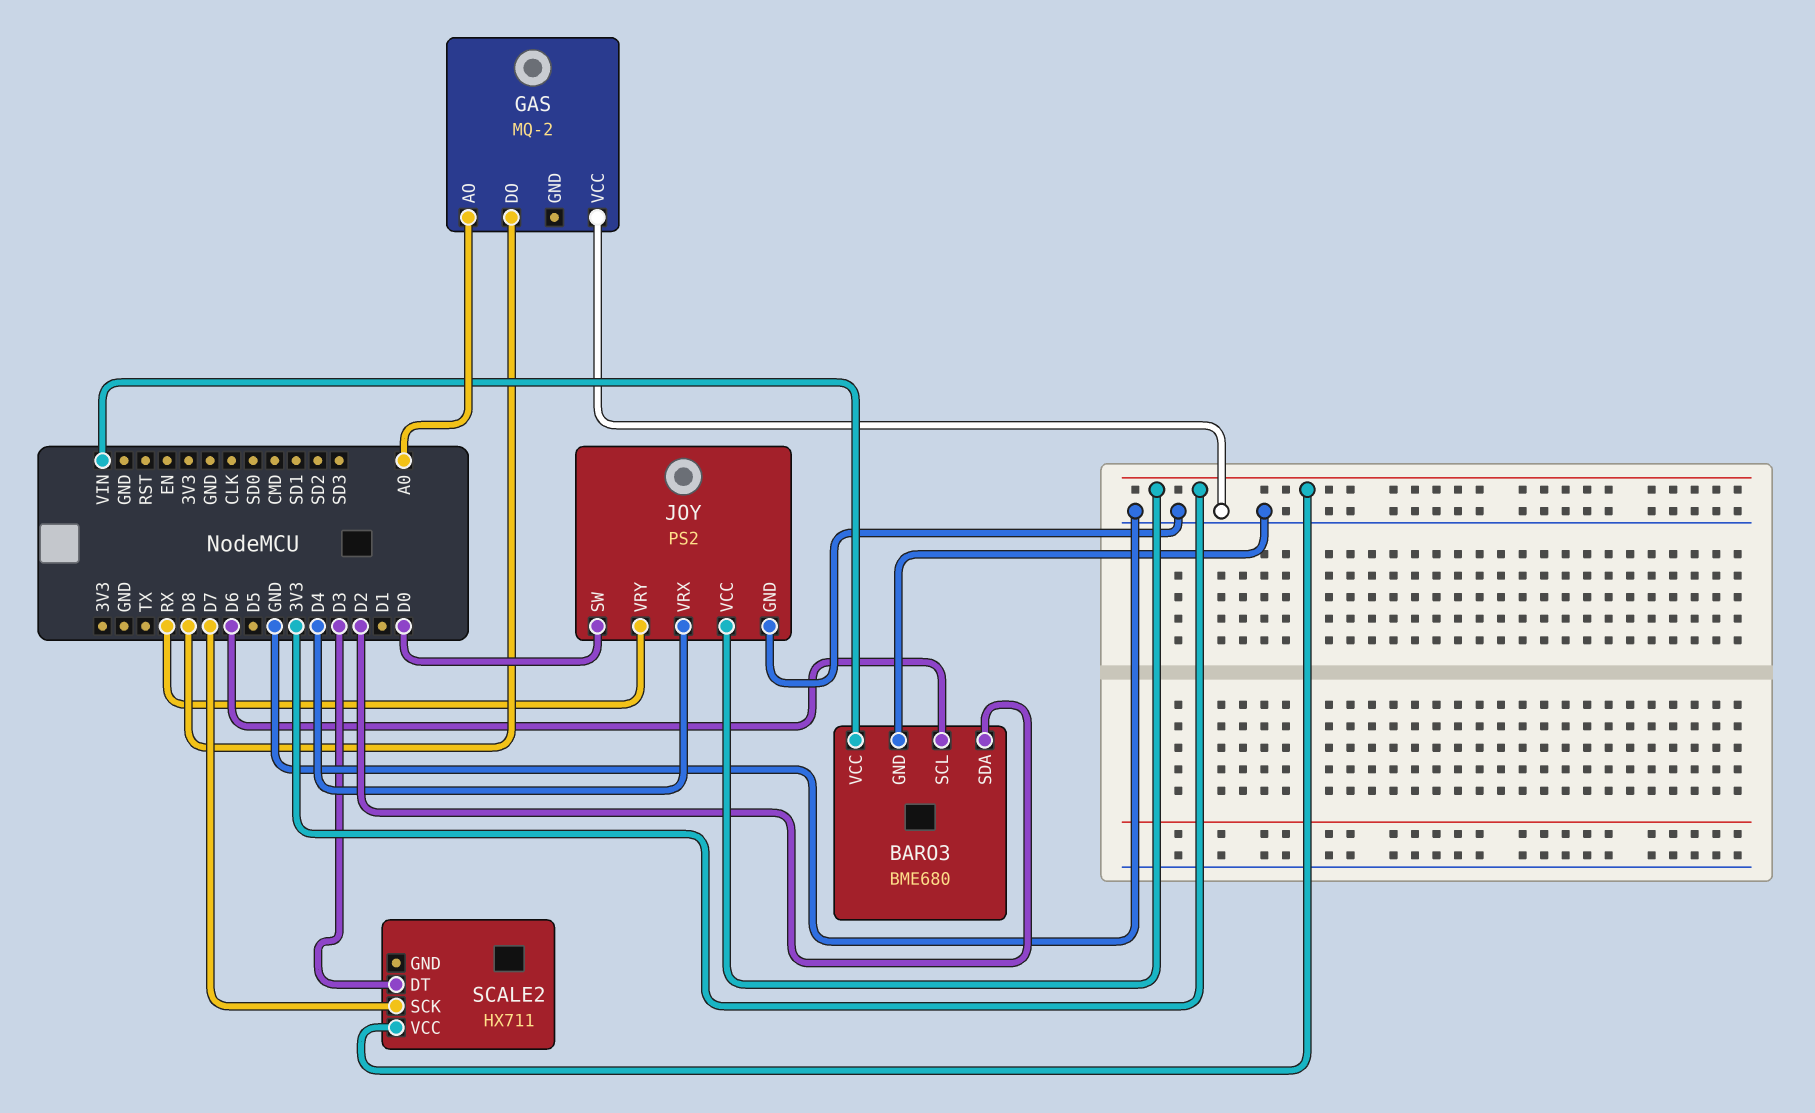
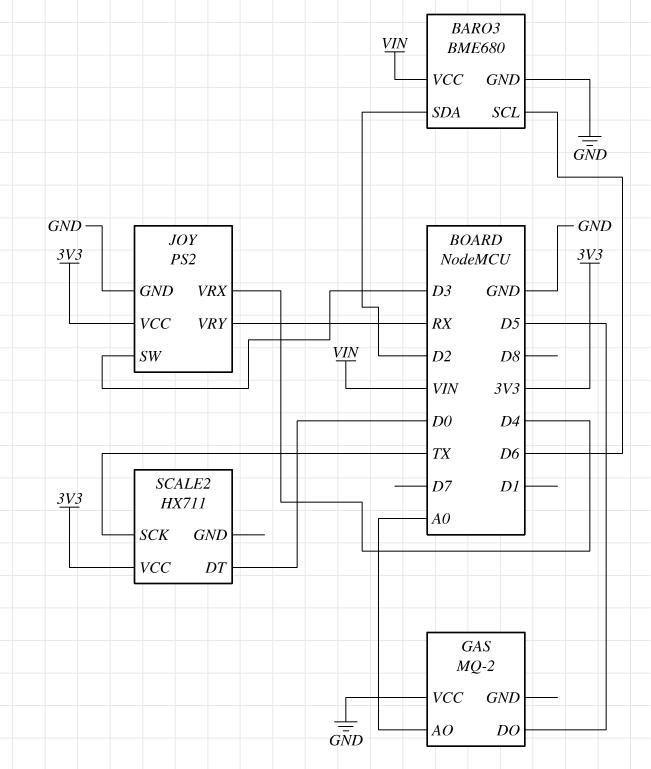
GAS pin DO: D8 -> D5
JOY pin SW: D0 -> D3
SCALE2 pin DT: D3 -> D0
SCALE2 pin SCK: D7 -> TX

